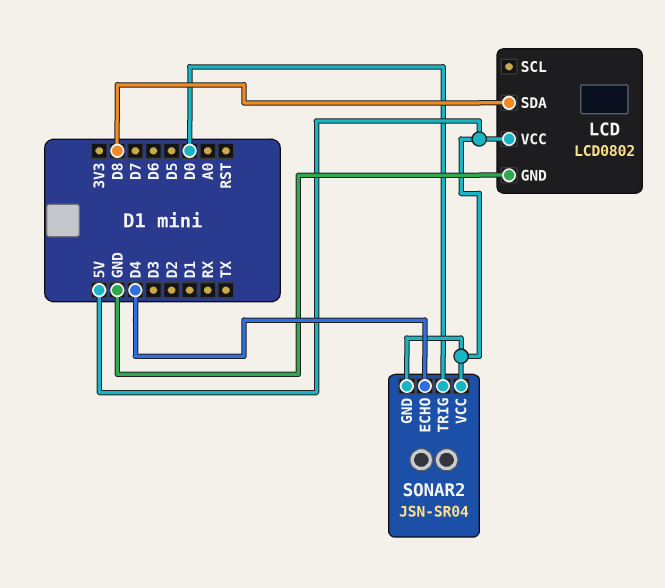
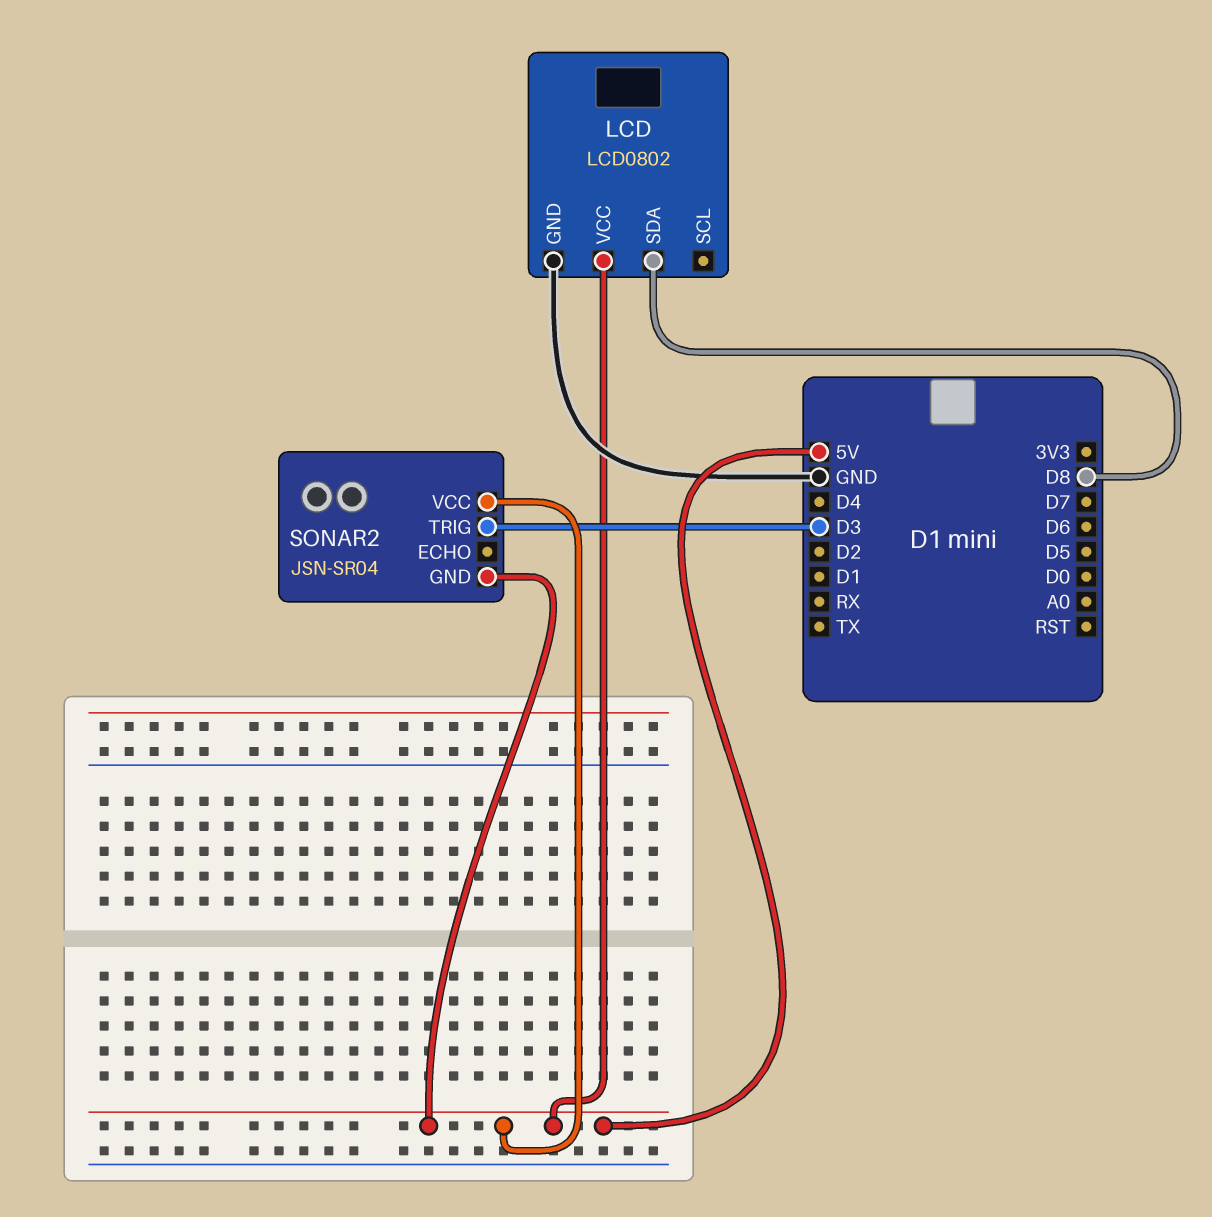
SONAR2 pin ECHO: D4 -> none
SONAR2 pin TRIG: D0 -> D3

